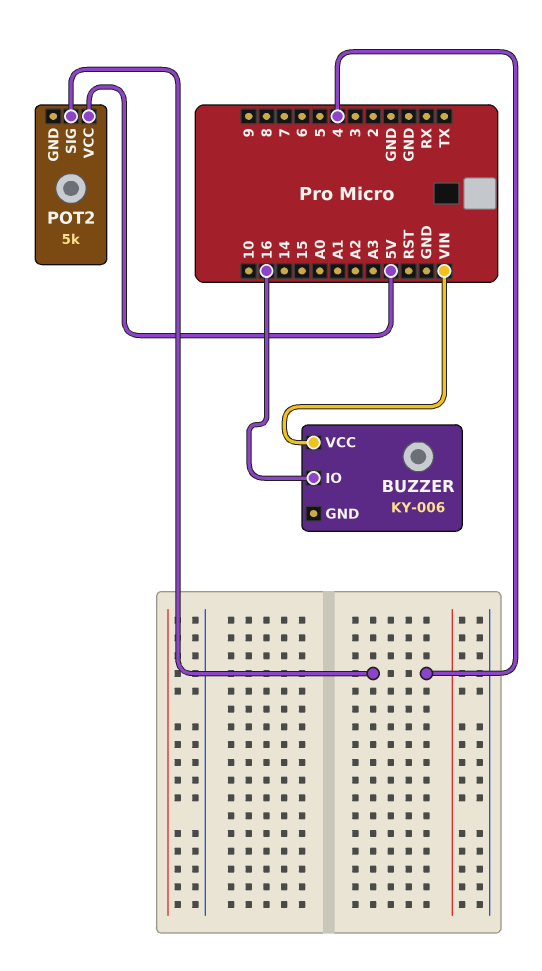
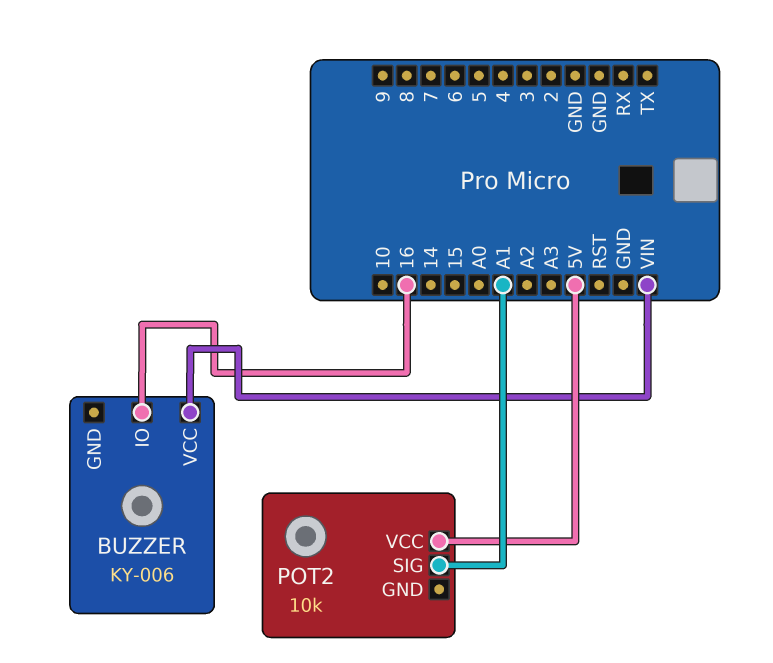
POT2: 5k -> 10k
POT2 pin SIG: 4 -> A1

